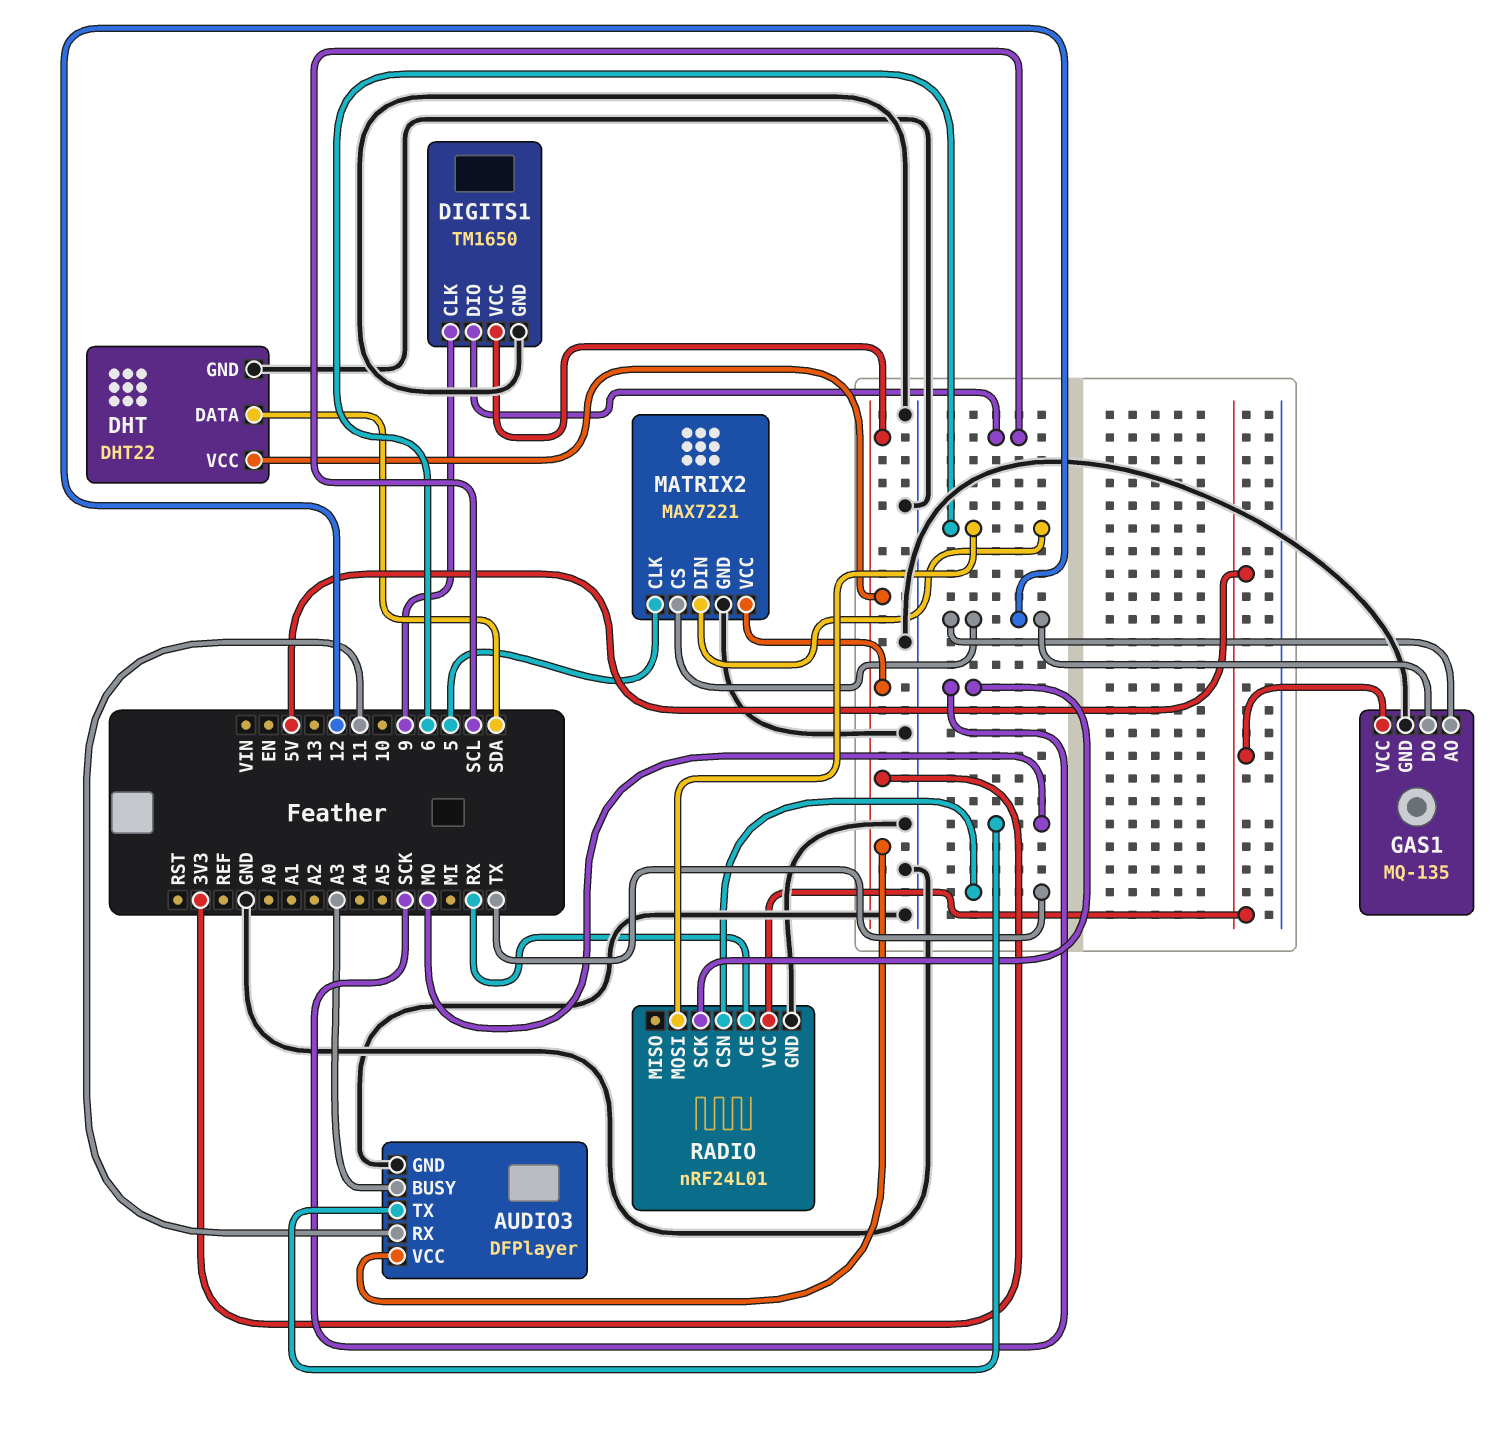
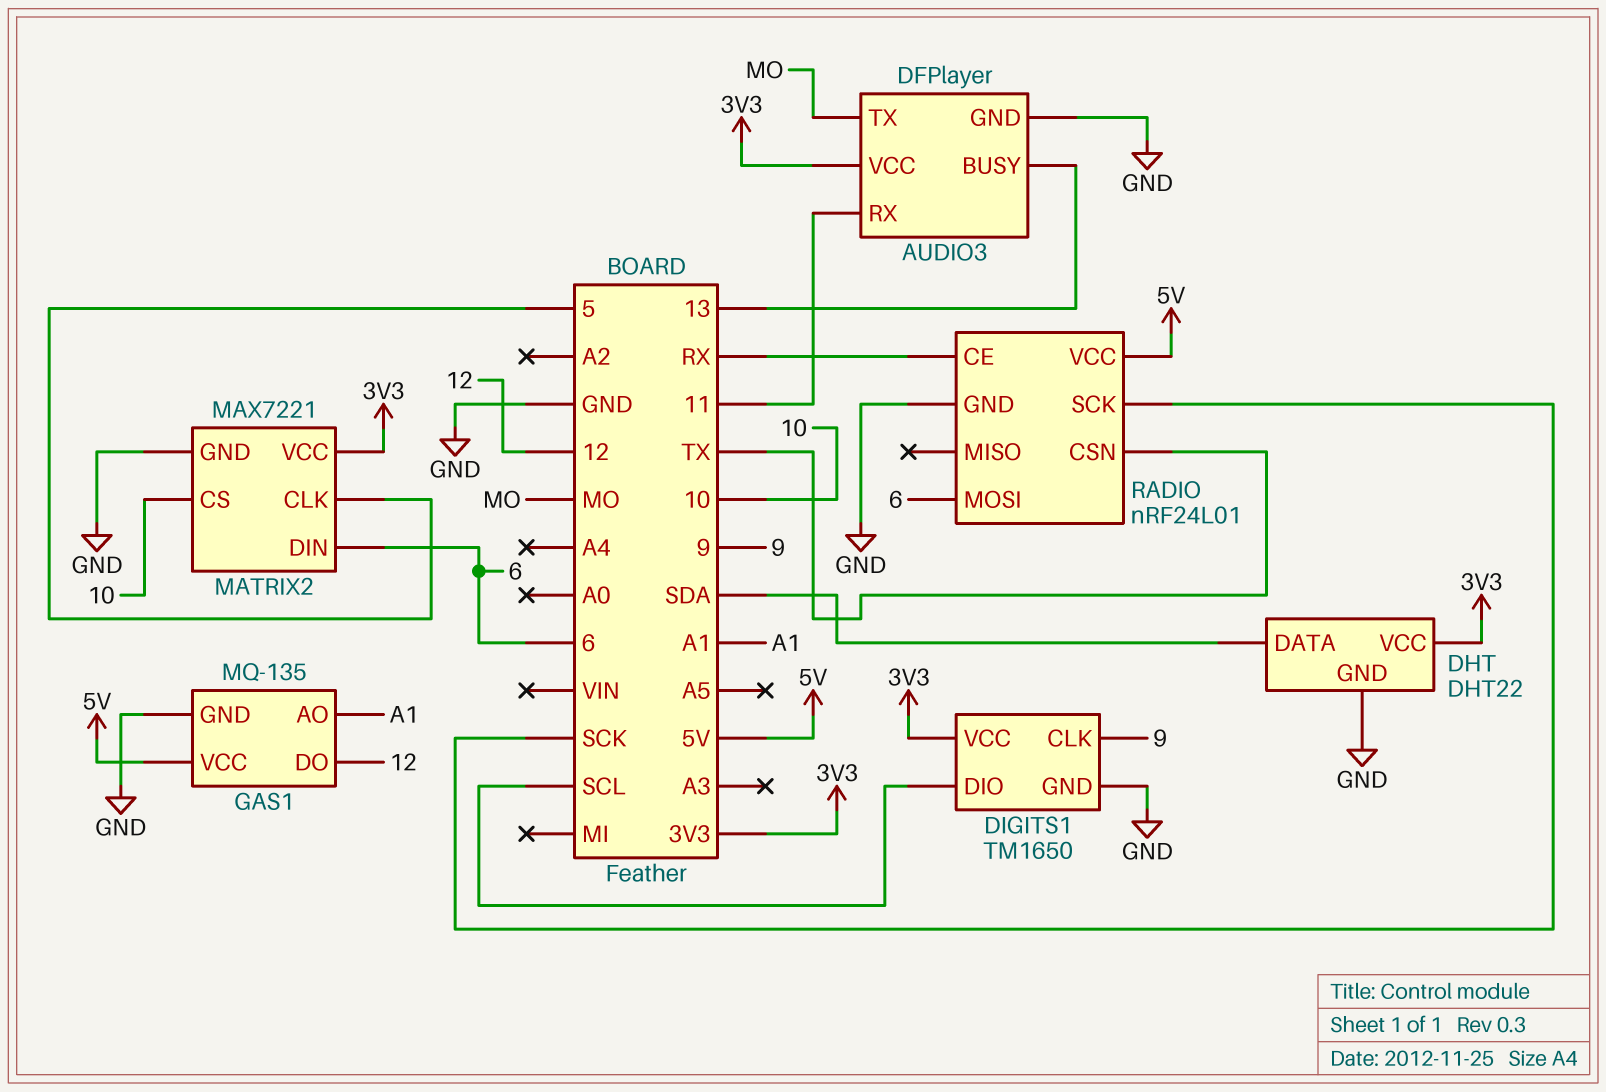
AUDIO3 pin BUSY: A3 -> 13
GAS1 pin AO: 12 -> A1
MATRIX2 pin CS: 12 -> 10

